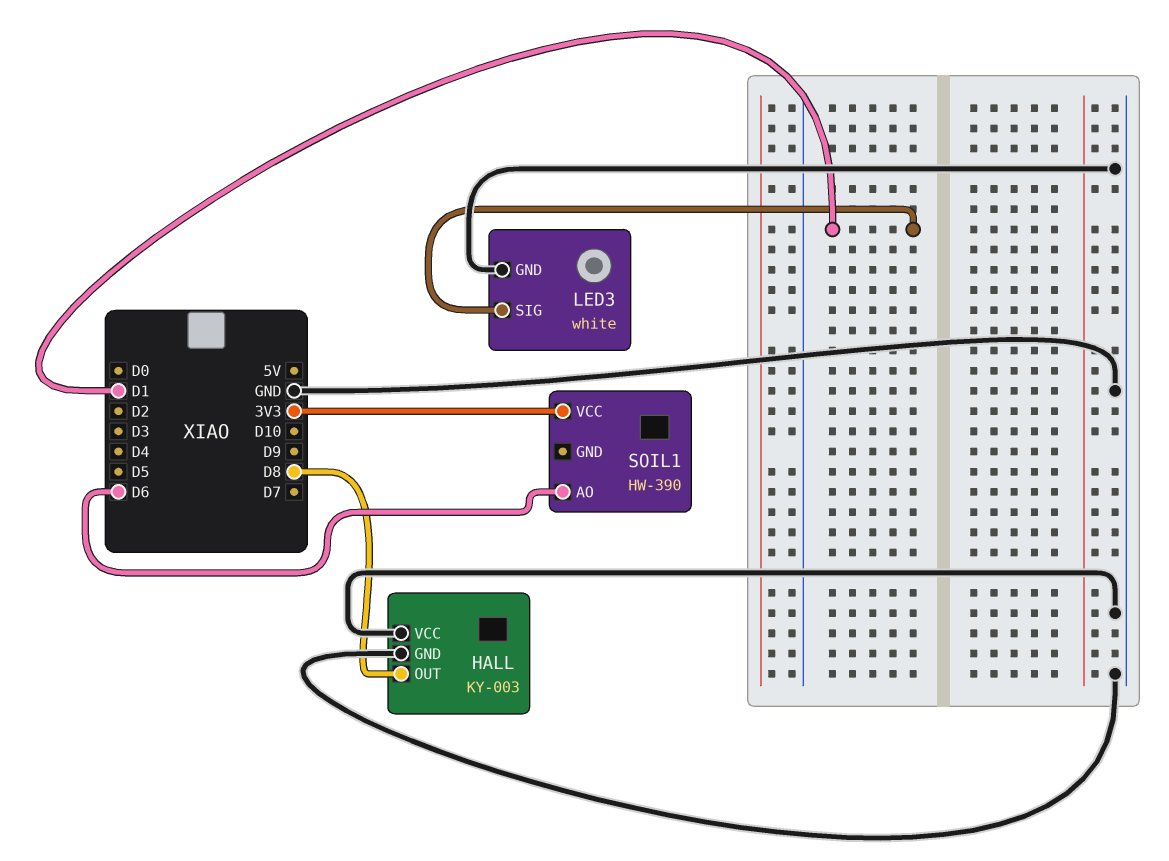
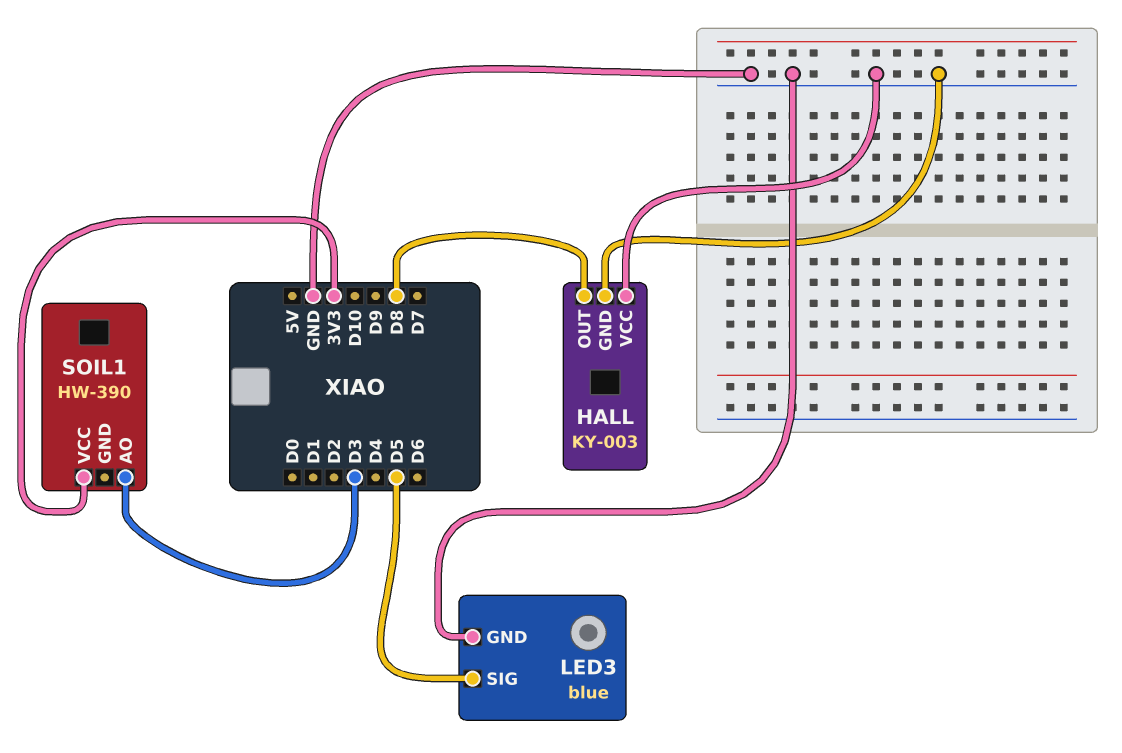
LED3: white -> blue
LED3 pin SIG: D1 -> D5
SOIL1 pin AO: D6 -> D3

